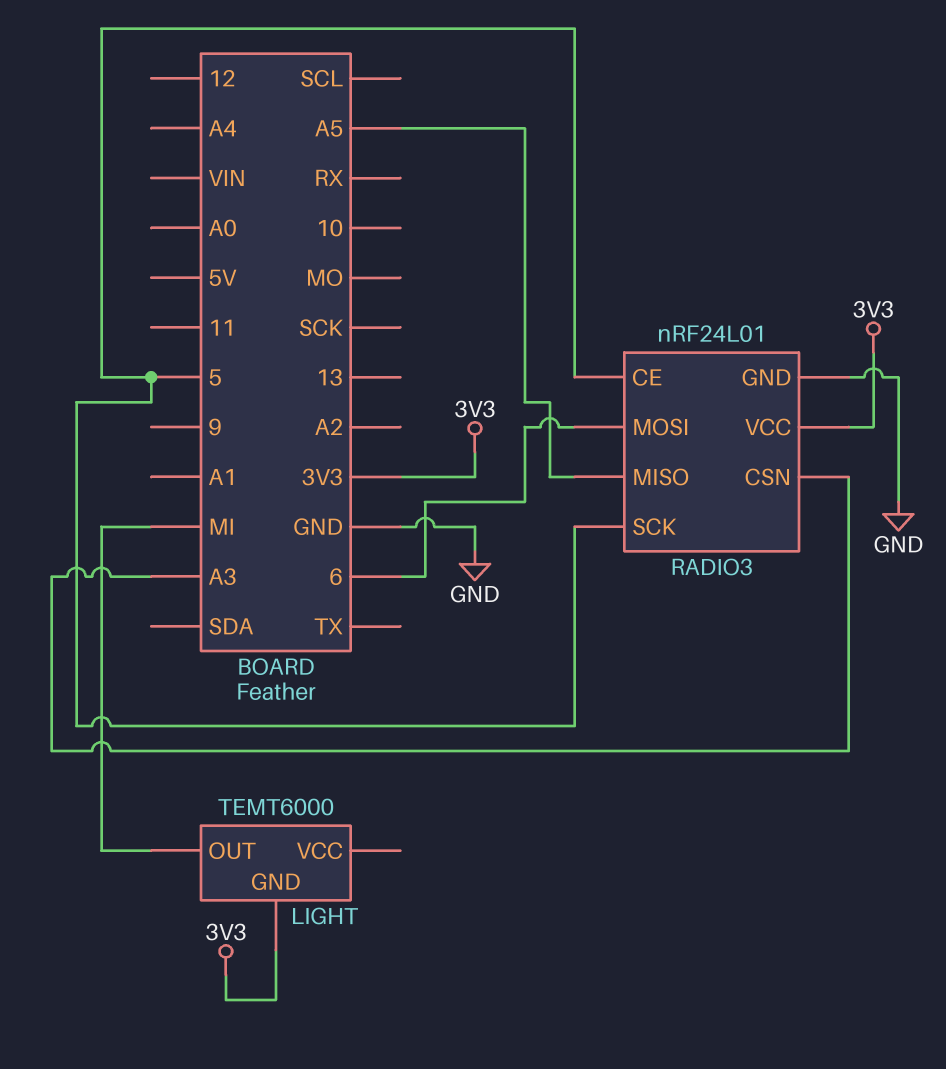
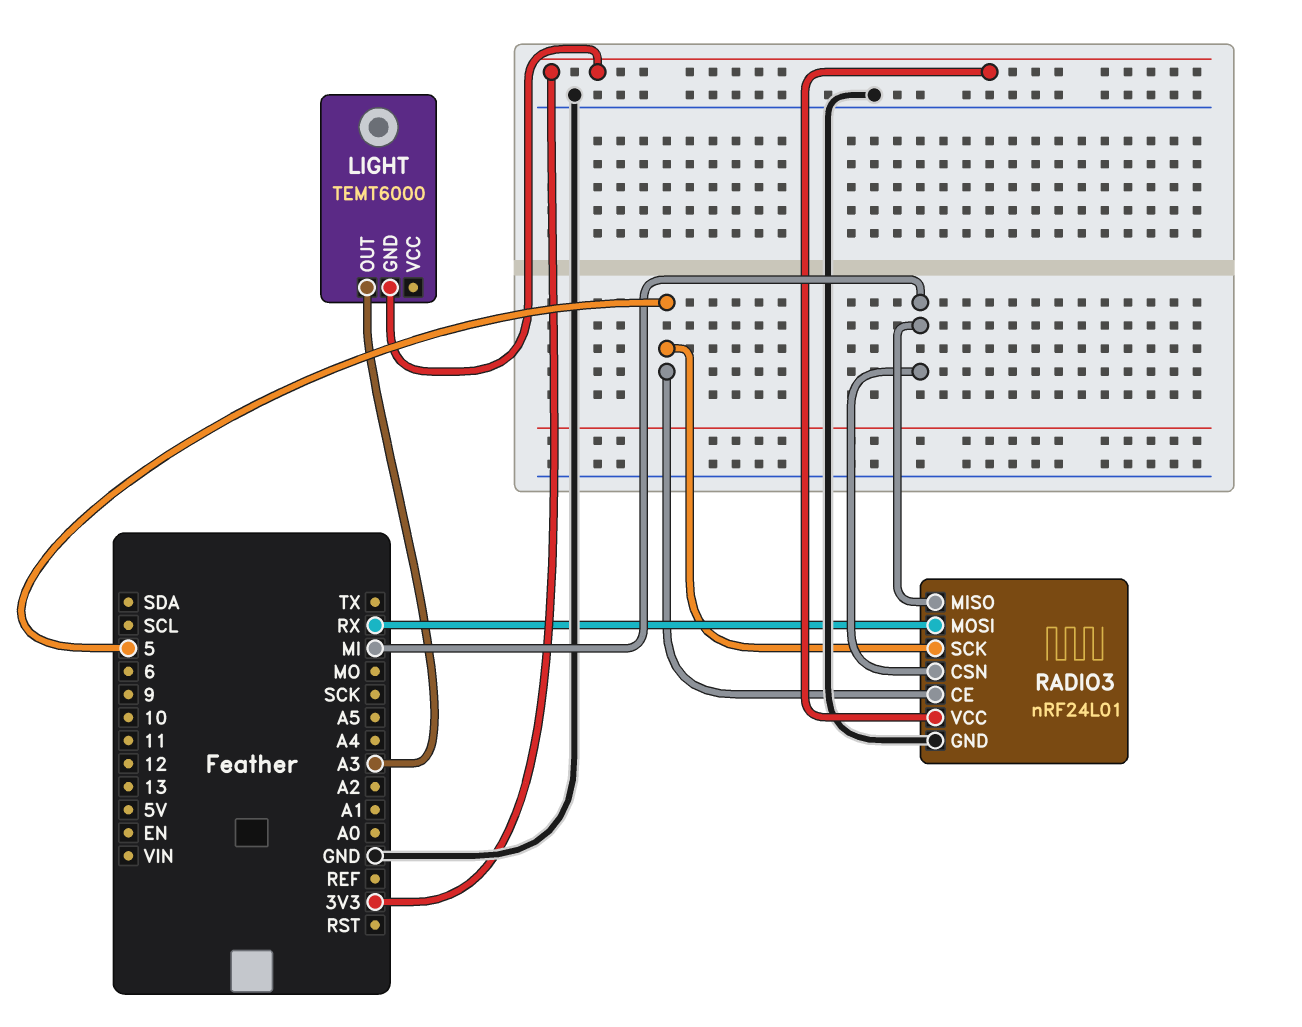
LIGHT pin OUT: MI -> A3
RADIO3 pin CSN: A3 -> MI
RADIO3 pin MISO: A5 -> MI
RADIO3 pin MOSI: 6 -> RX

